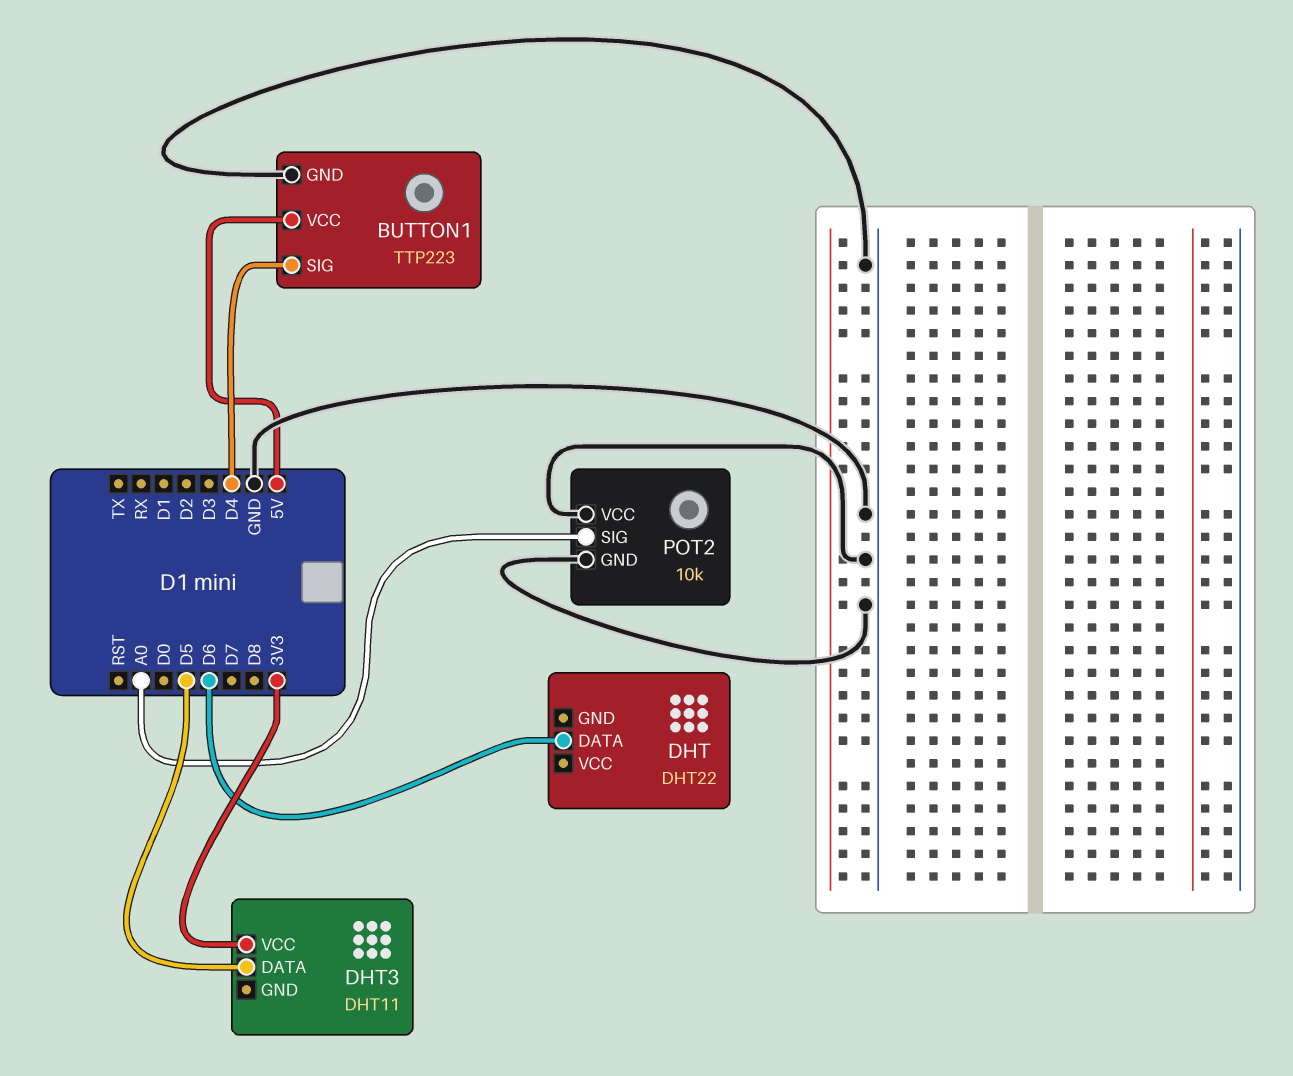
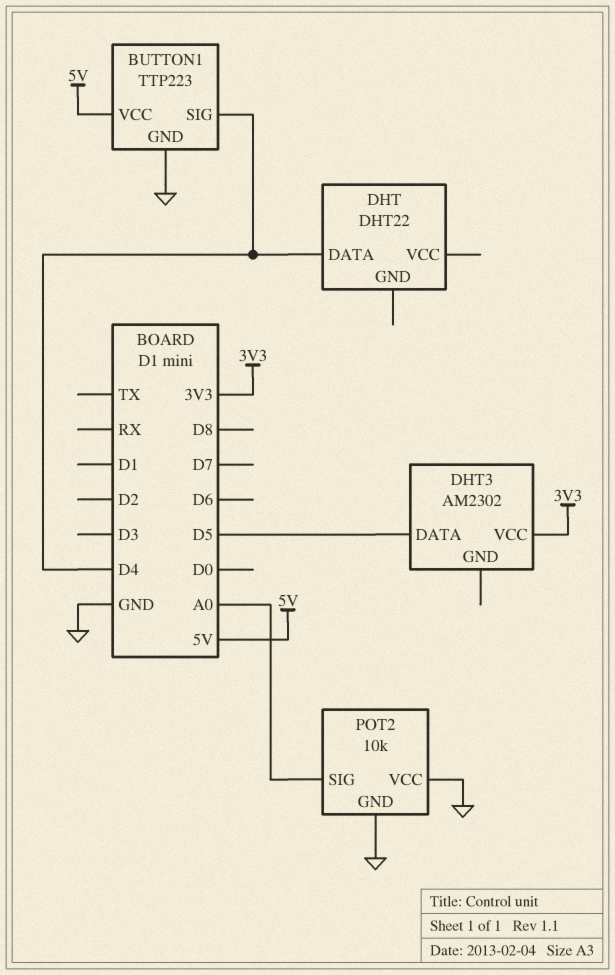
DHT pin DATA: D6 -> D4
DHT3: DHT11 -> AM2302

